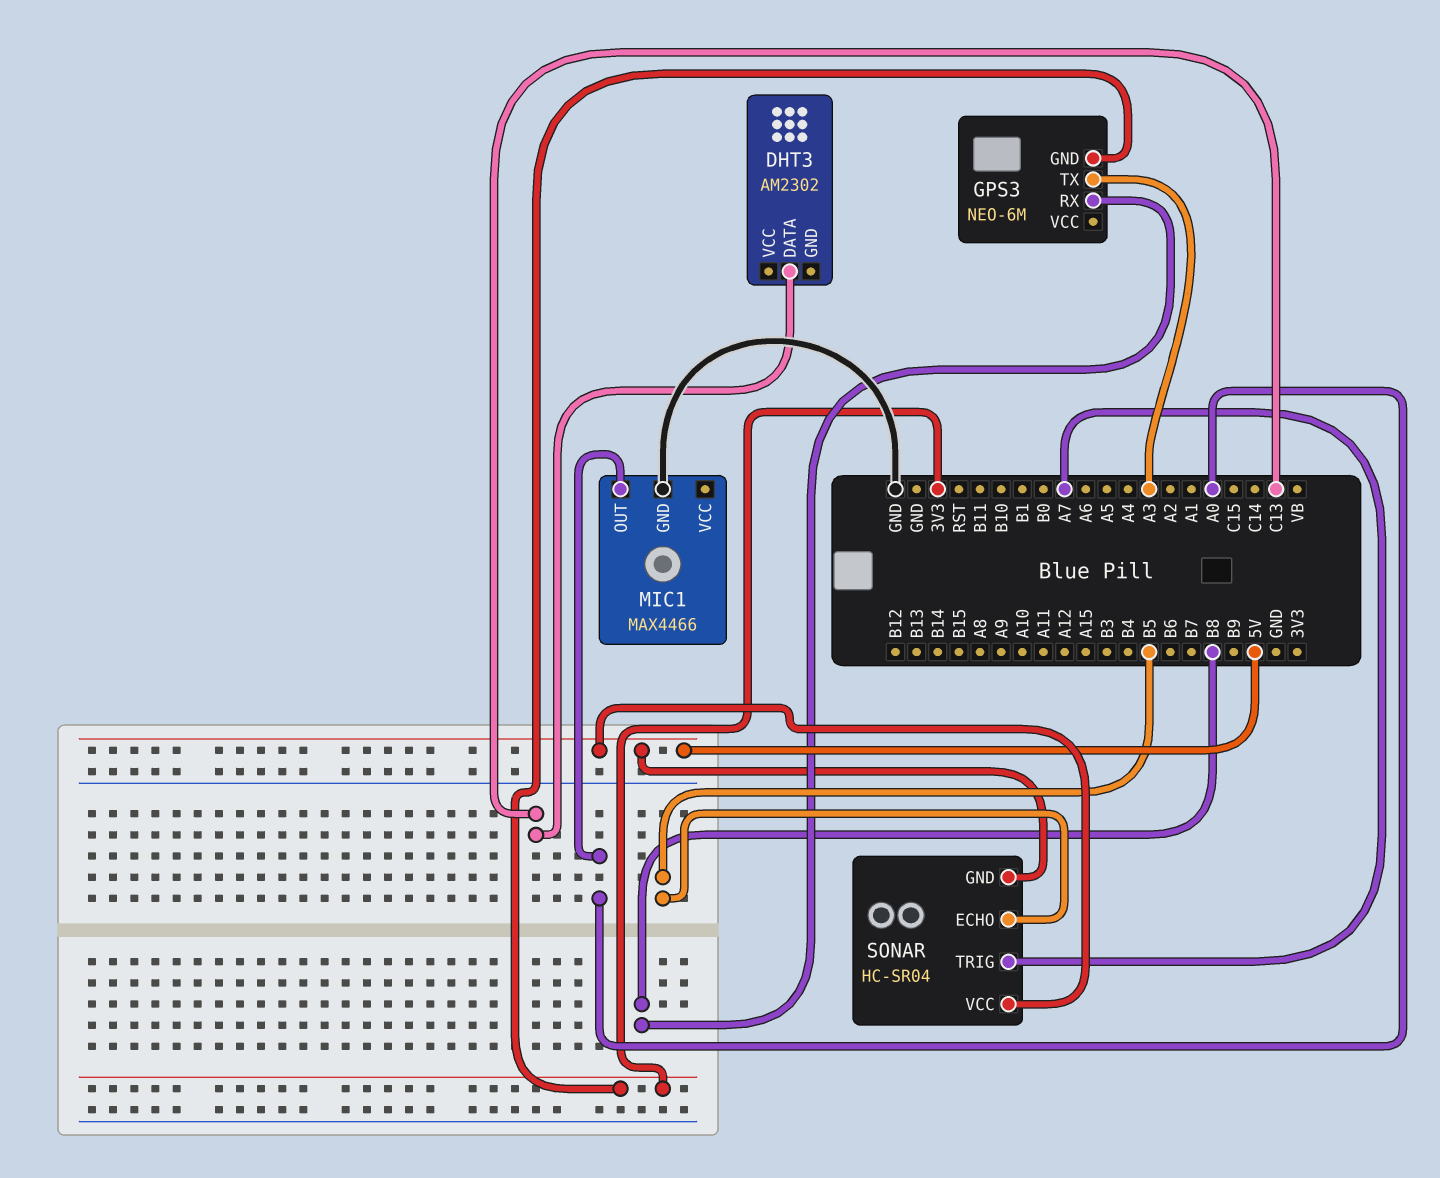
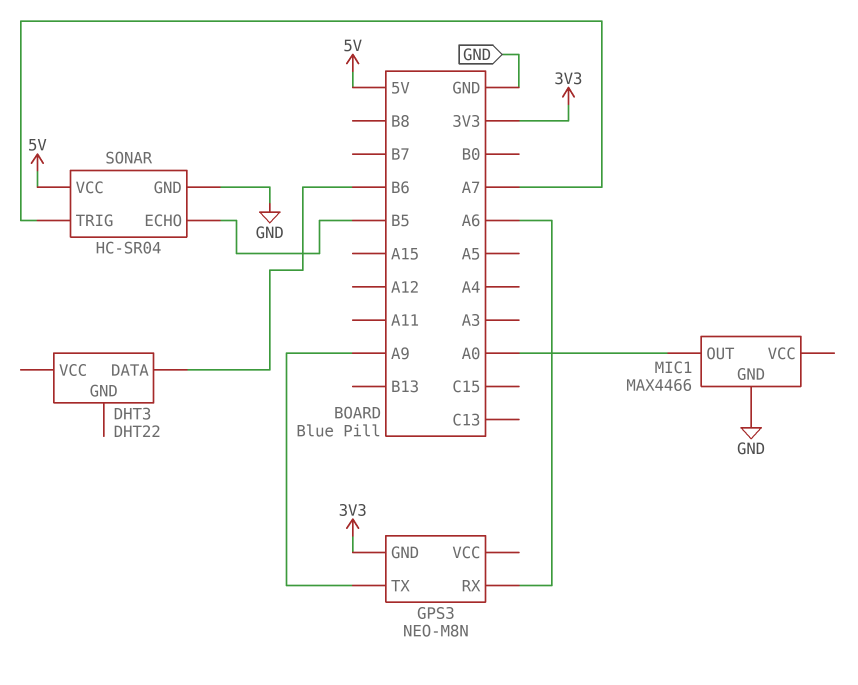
DHT3: AM2302 -> DHT22
DHT3 pin DATA: C13 -> B6
GPS3: NEO-6M -> NEO-M8N
GPS3 pin RX: B8 -> A6
GPS3 pin TX: A3 -> A9
SONAR pin GND: 5V -> GND

